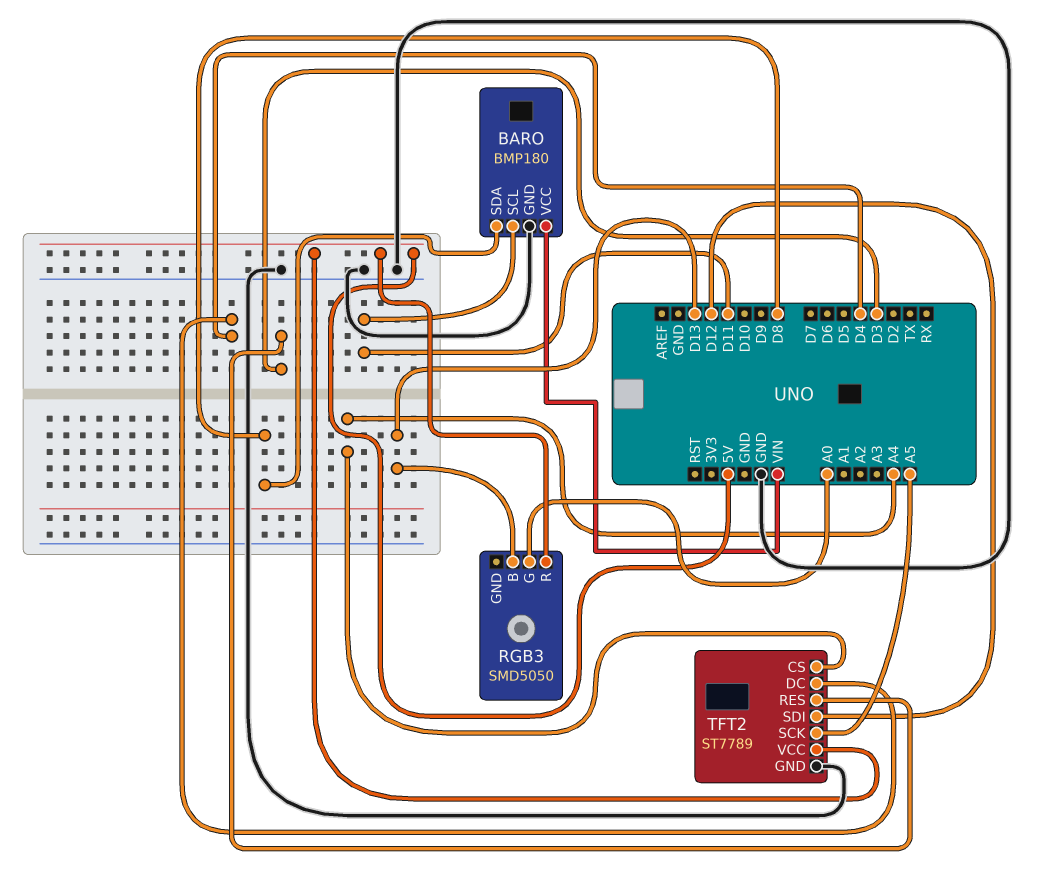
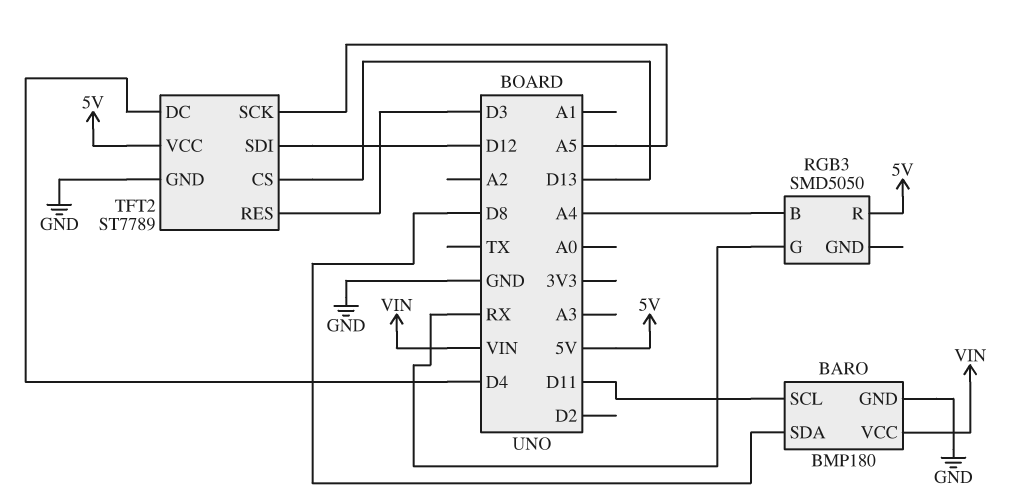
RGB3 pin B: D13 -> A4
RGB3 pin G: A0 -> RX
TFT2 pin CS: A4 -> D13

